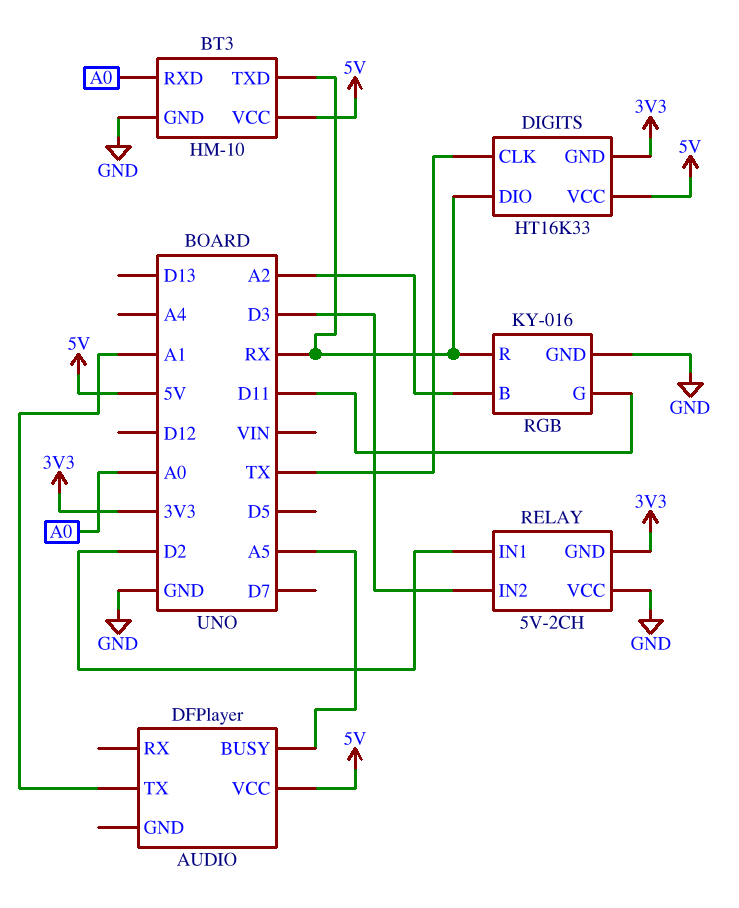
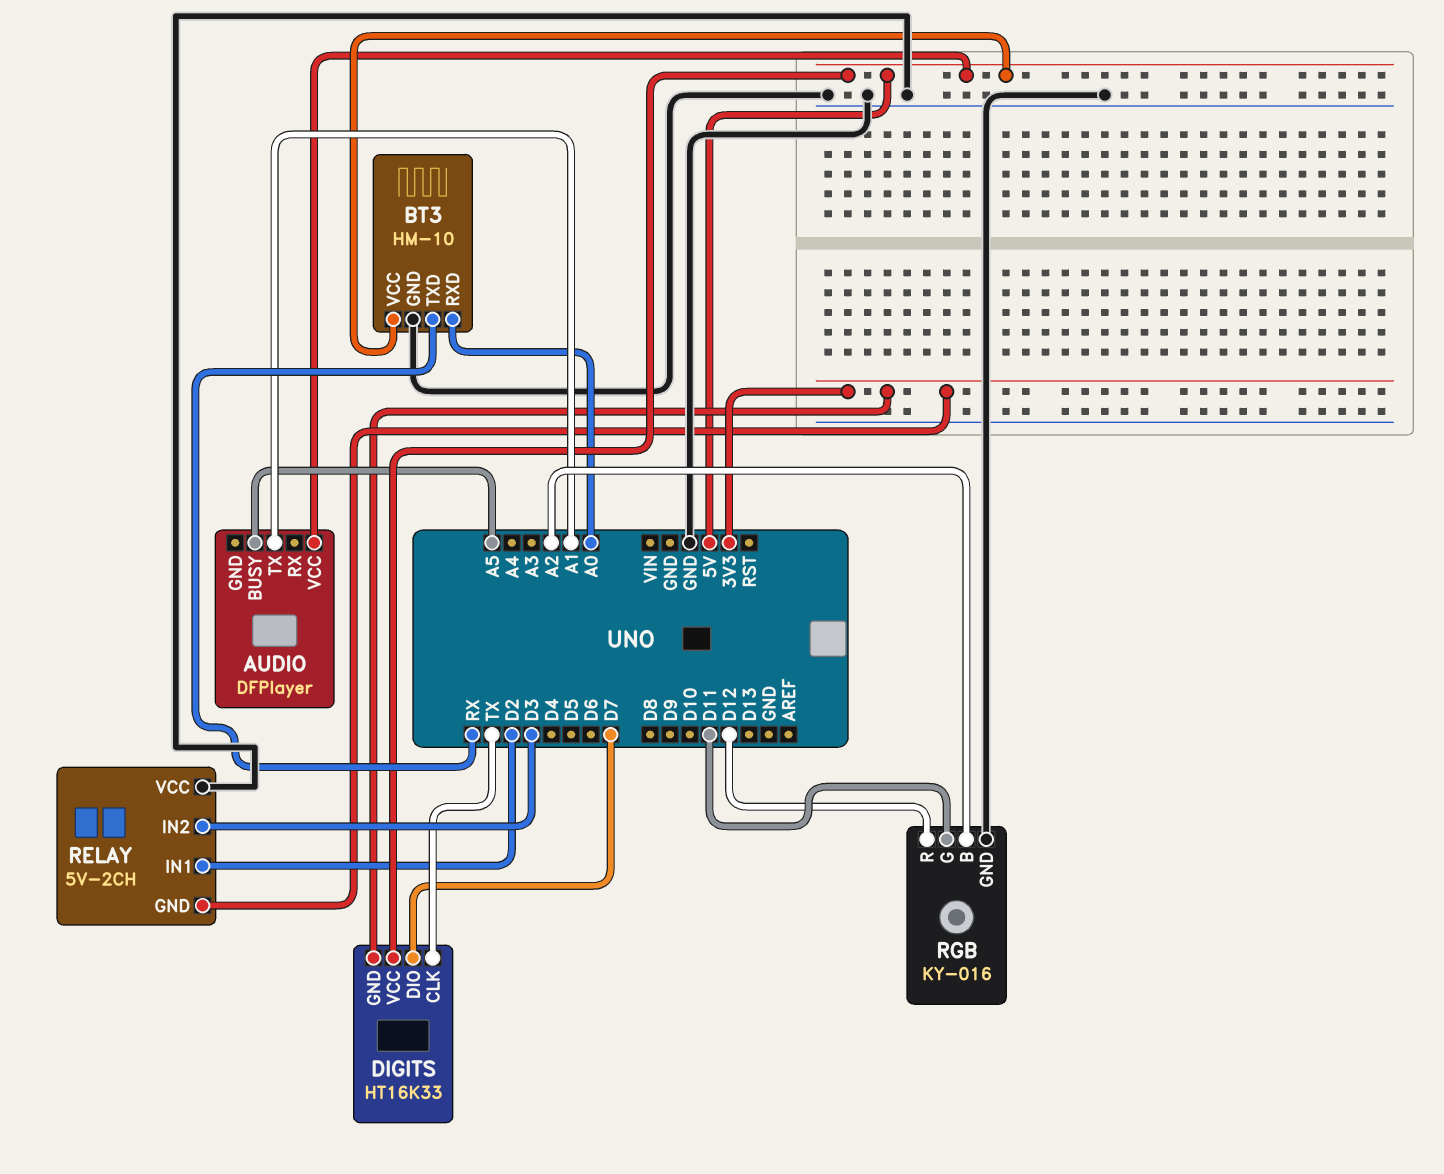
DIGITS pin DIO: RX -> D7
RGB pin R: RX -> D12

